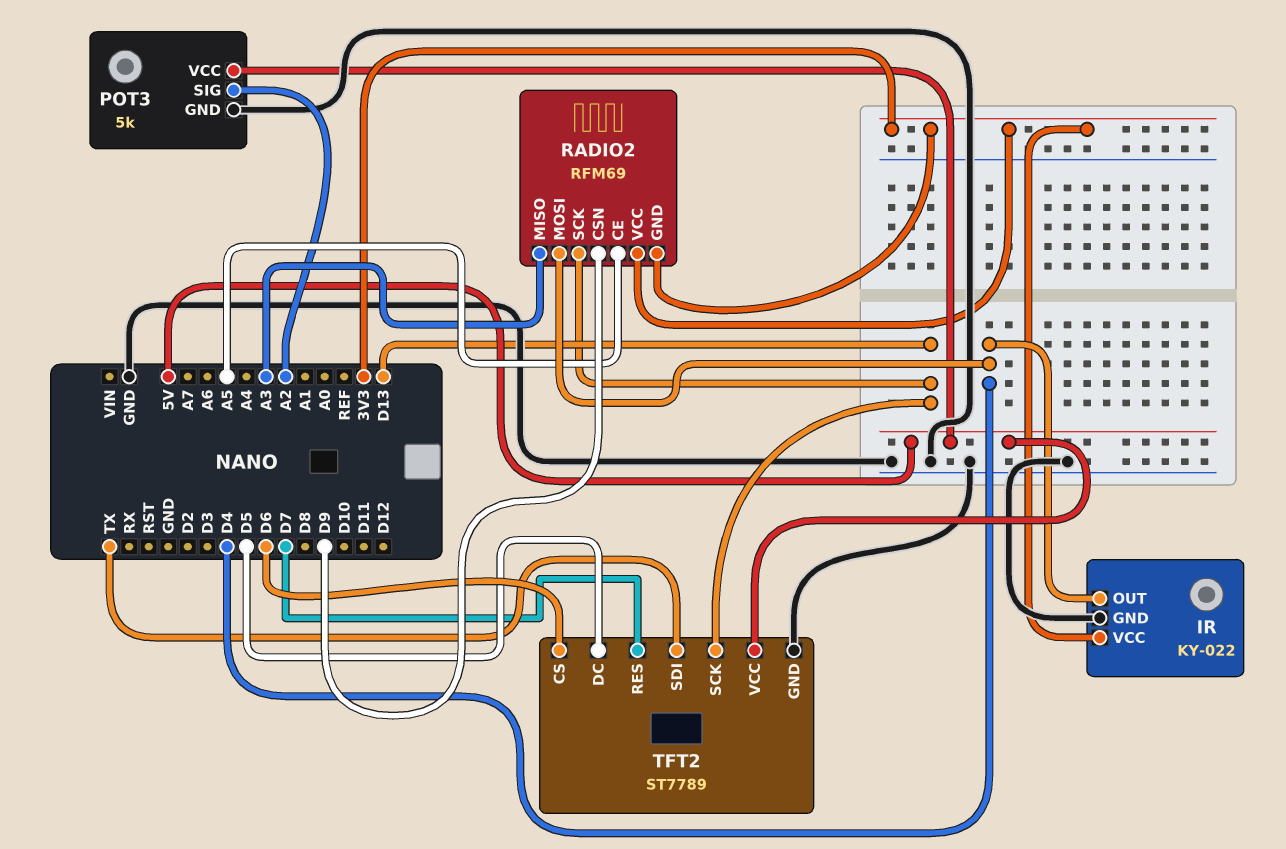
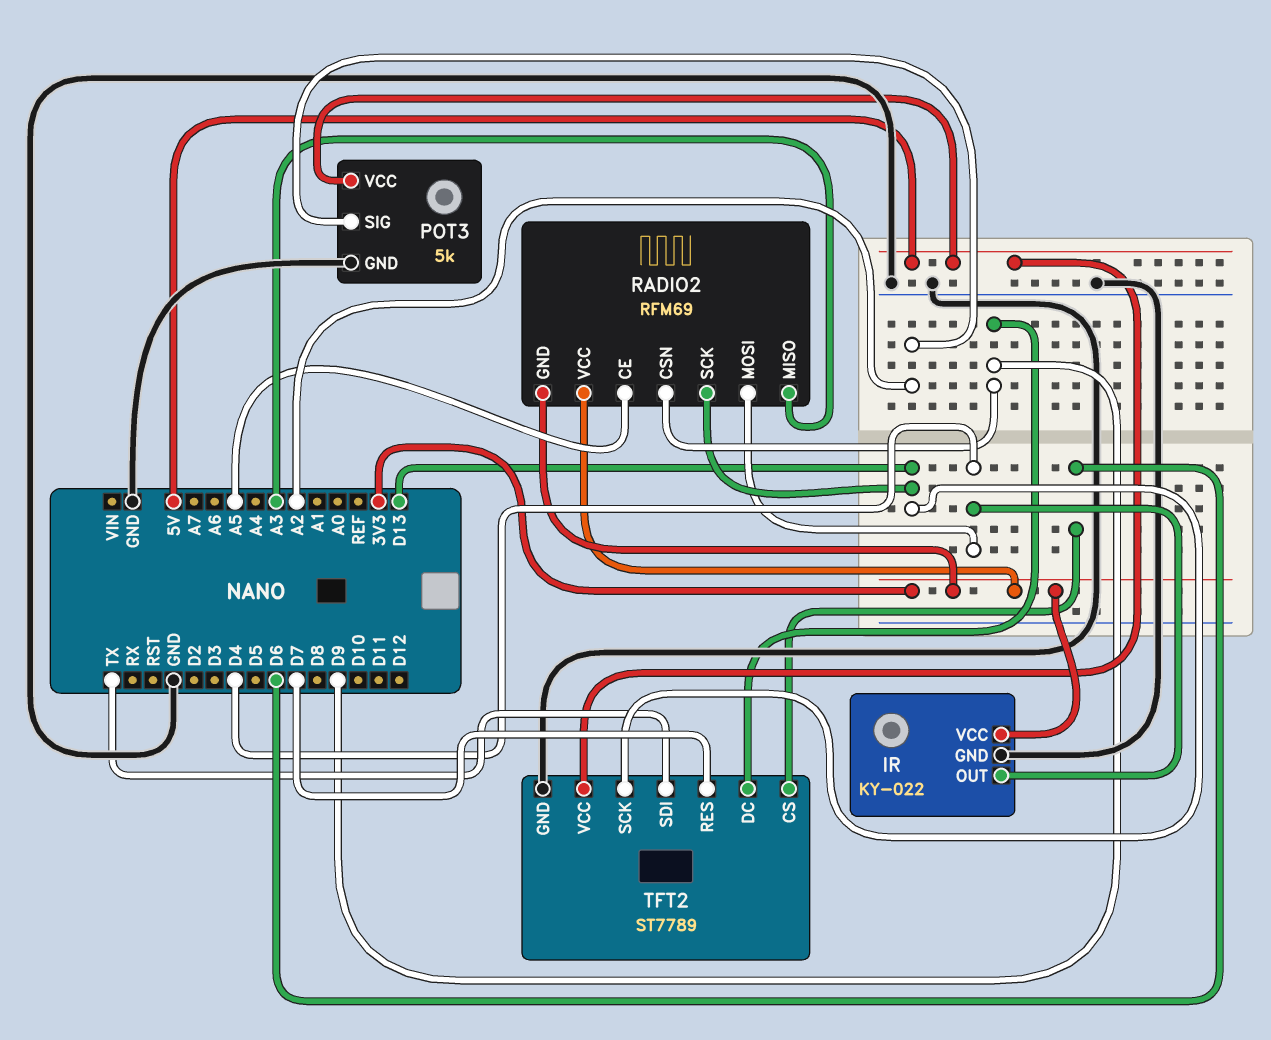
TFT2 pin DC: D5 -> D9

